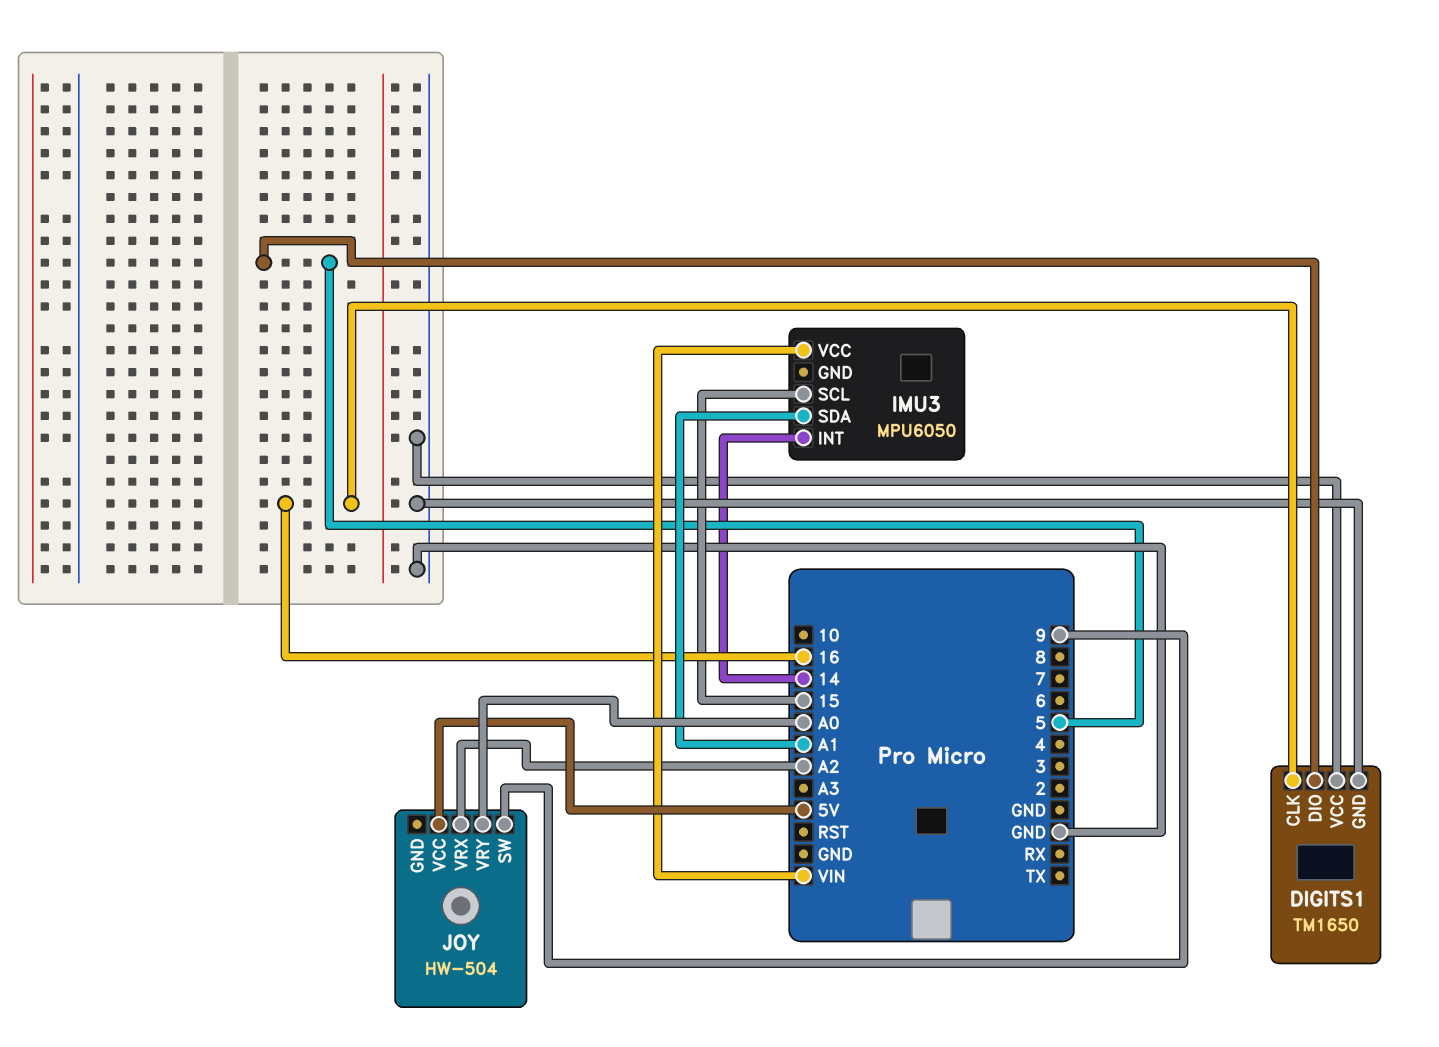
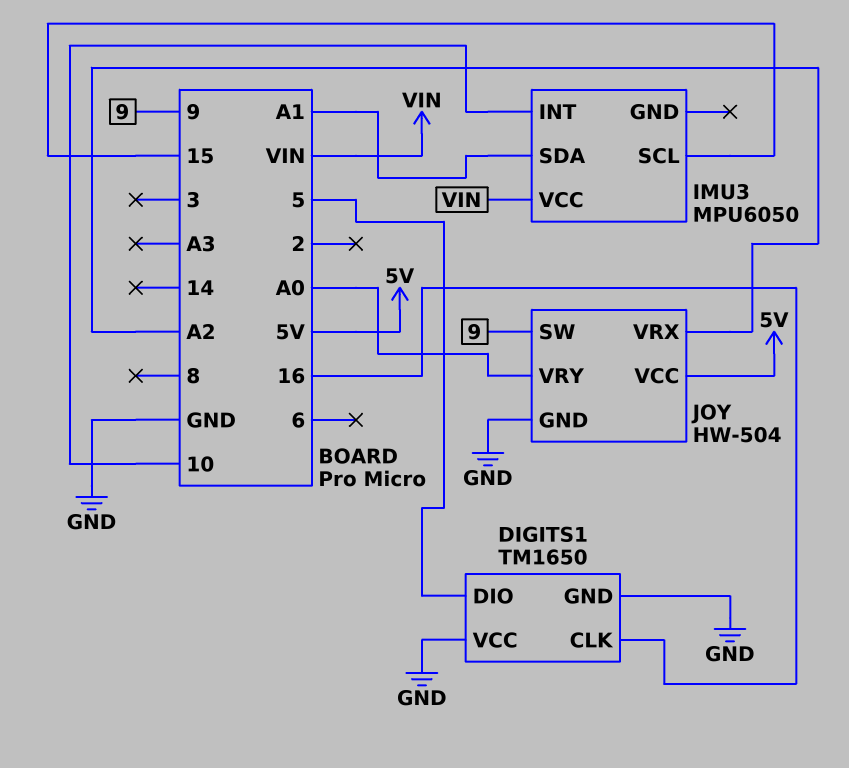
IMU3 pin INT: 14 -> 10
JOY pin GND: none -> GND

